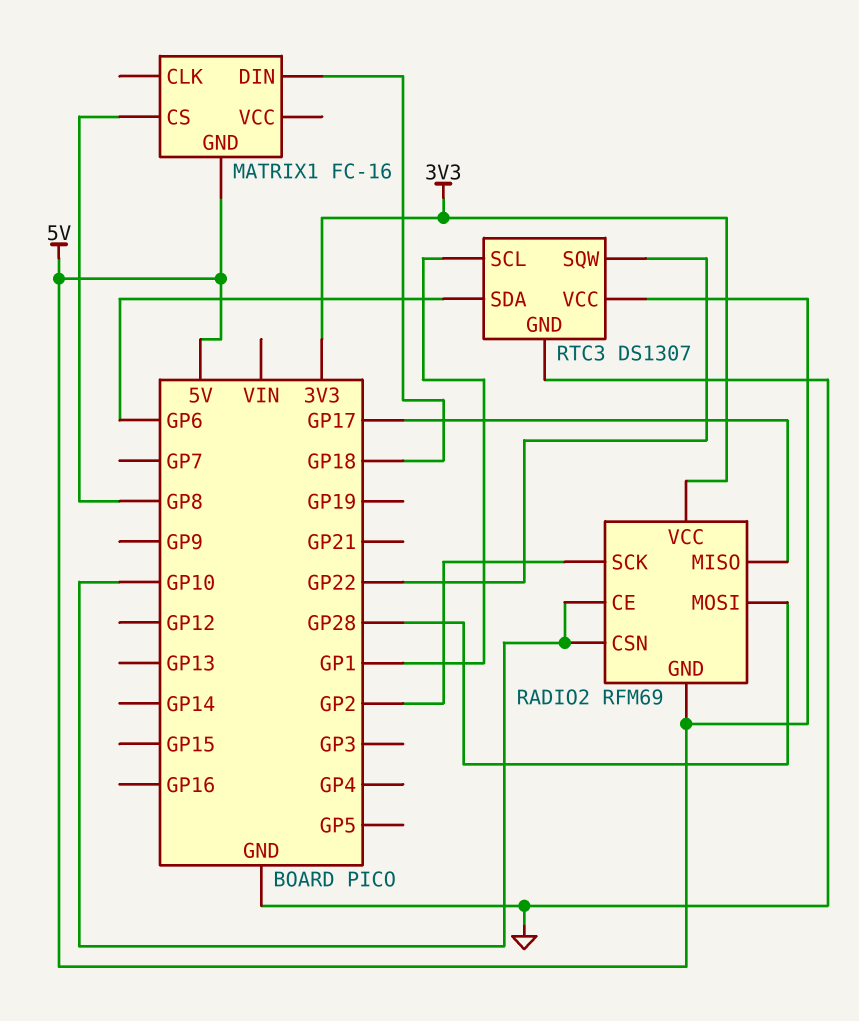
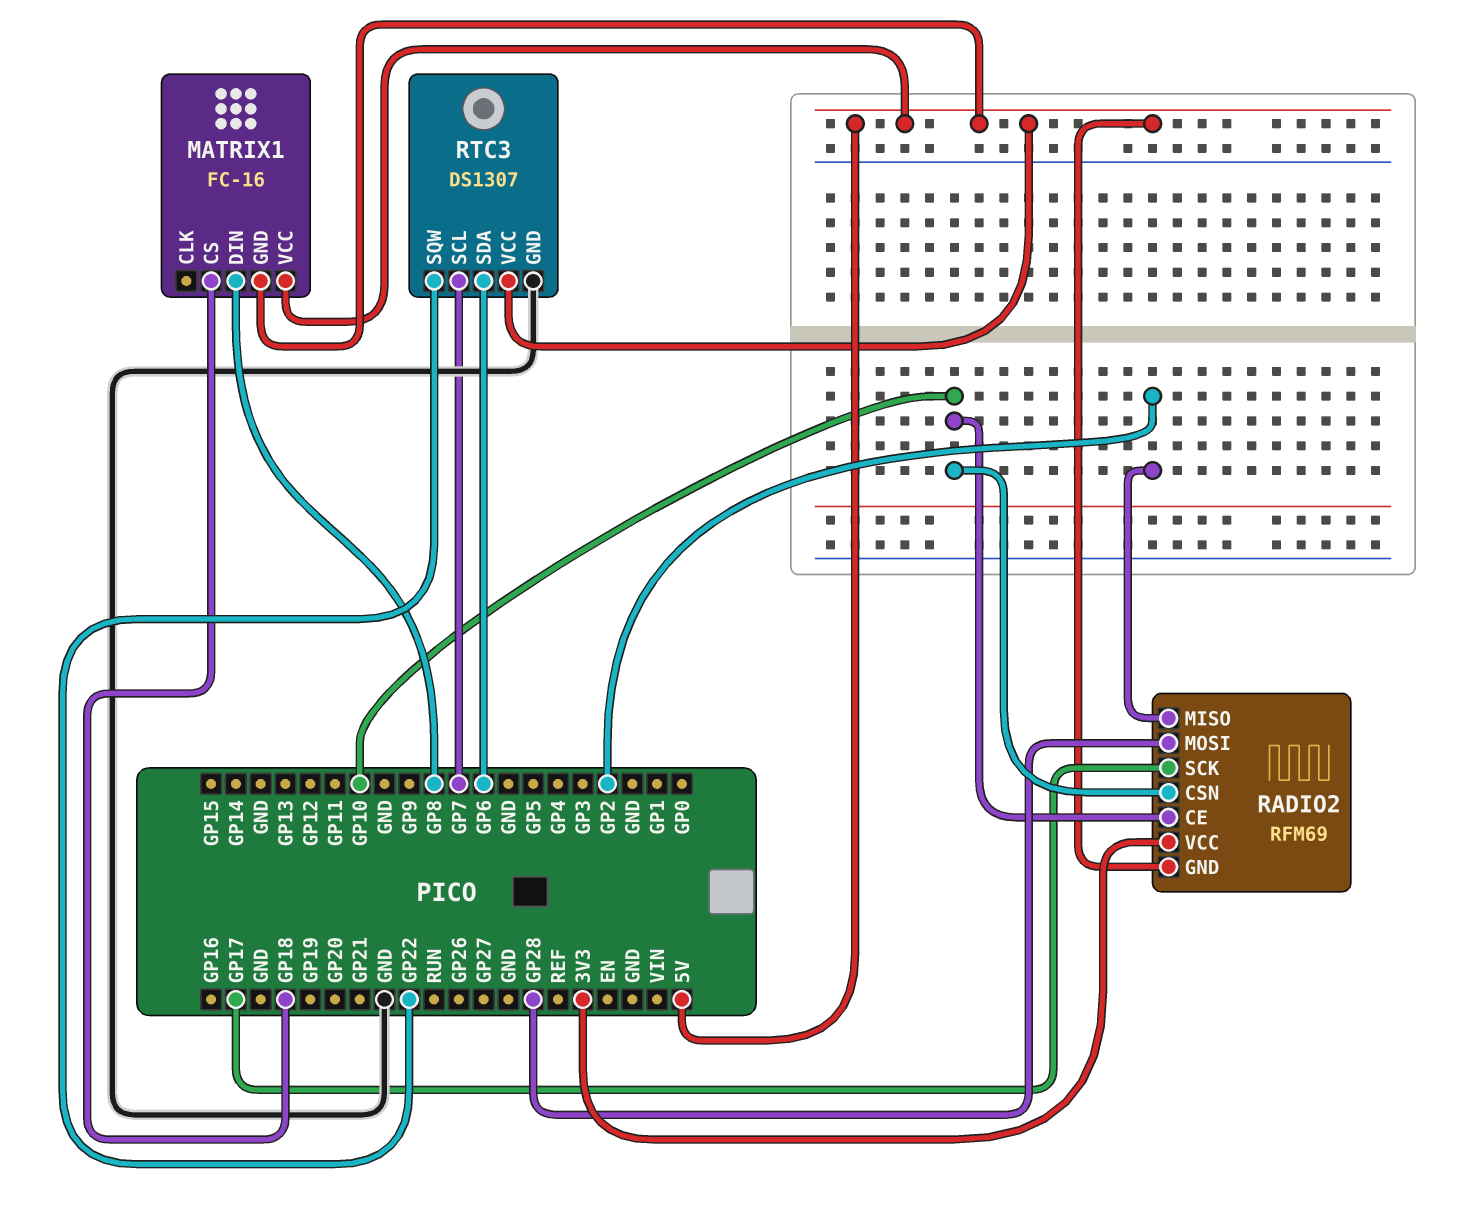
MATRIX1 pin CS: GP8 -> GP18
MATRIX1 pin DIN: GP18 -> GP8
MATRIX1 pin VCC: none -> 5V
RADIO2 pin MISO: GP17 -> GP2
RADIO2 pin SCK: GP2 -> GP17
RTC3 pin SCL: GP1 -> GP7

